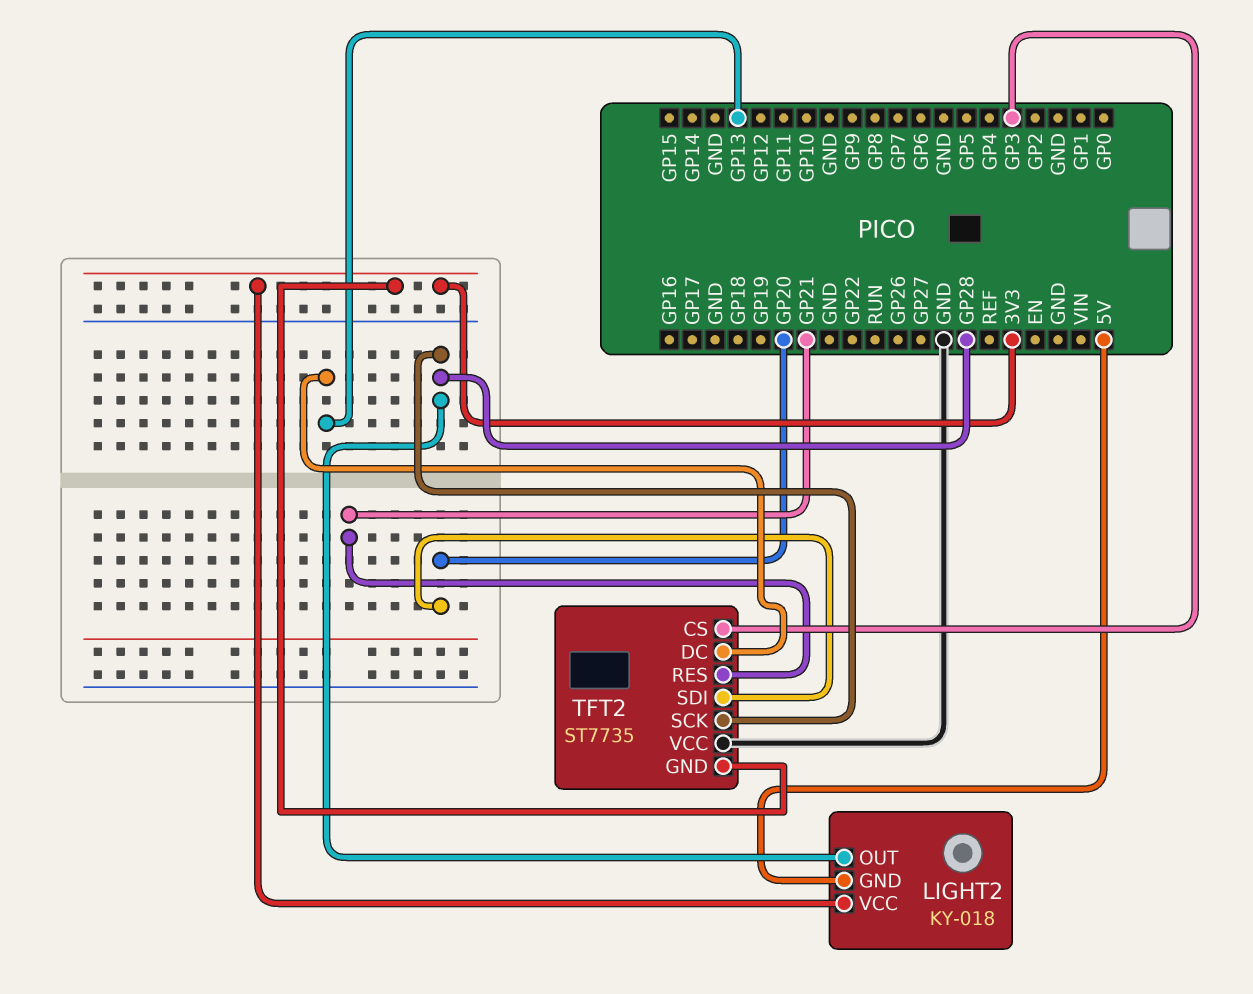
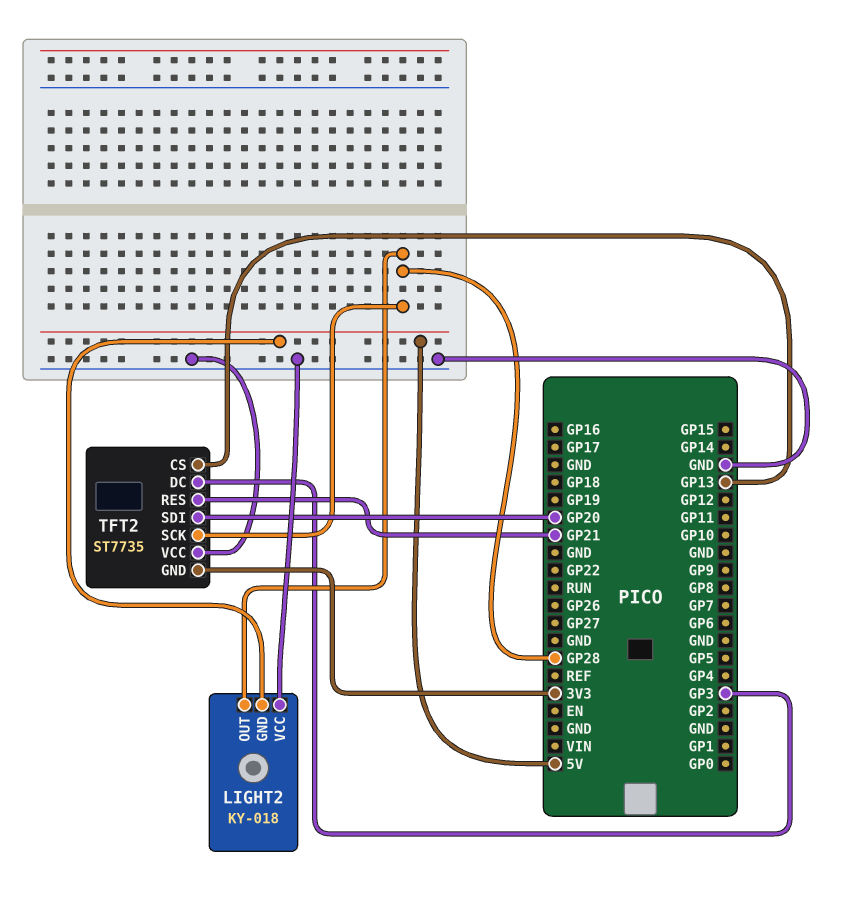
LIGHT2 pin VCC: 3V3 -> GND
TFT2 pin CS: GP3 -> GP13
TFT2 pin DC: GP13 -> GP3

